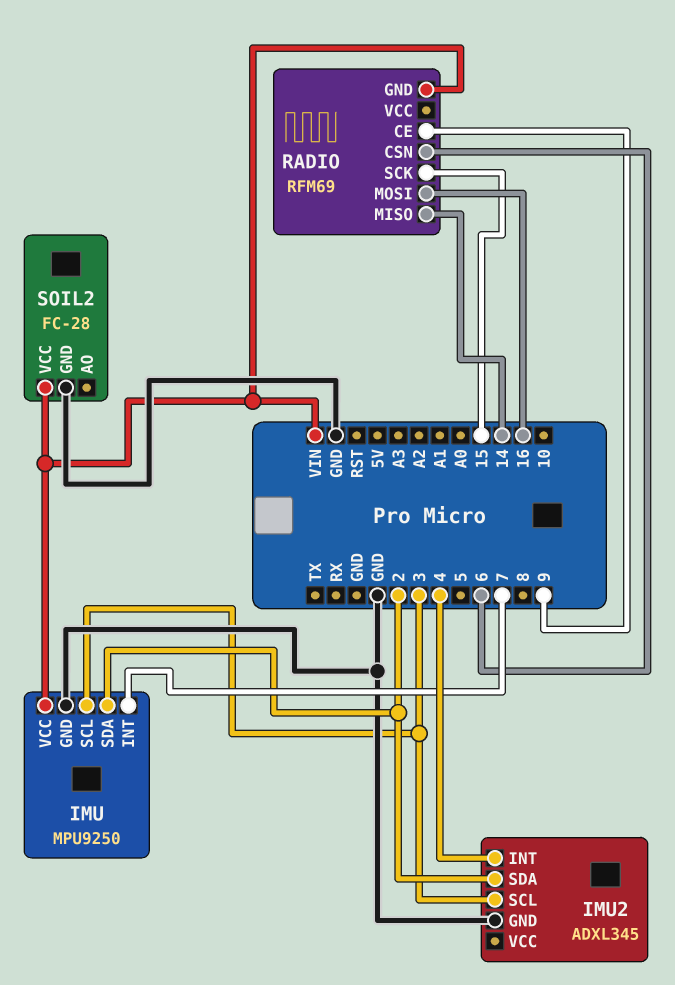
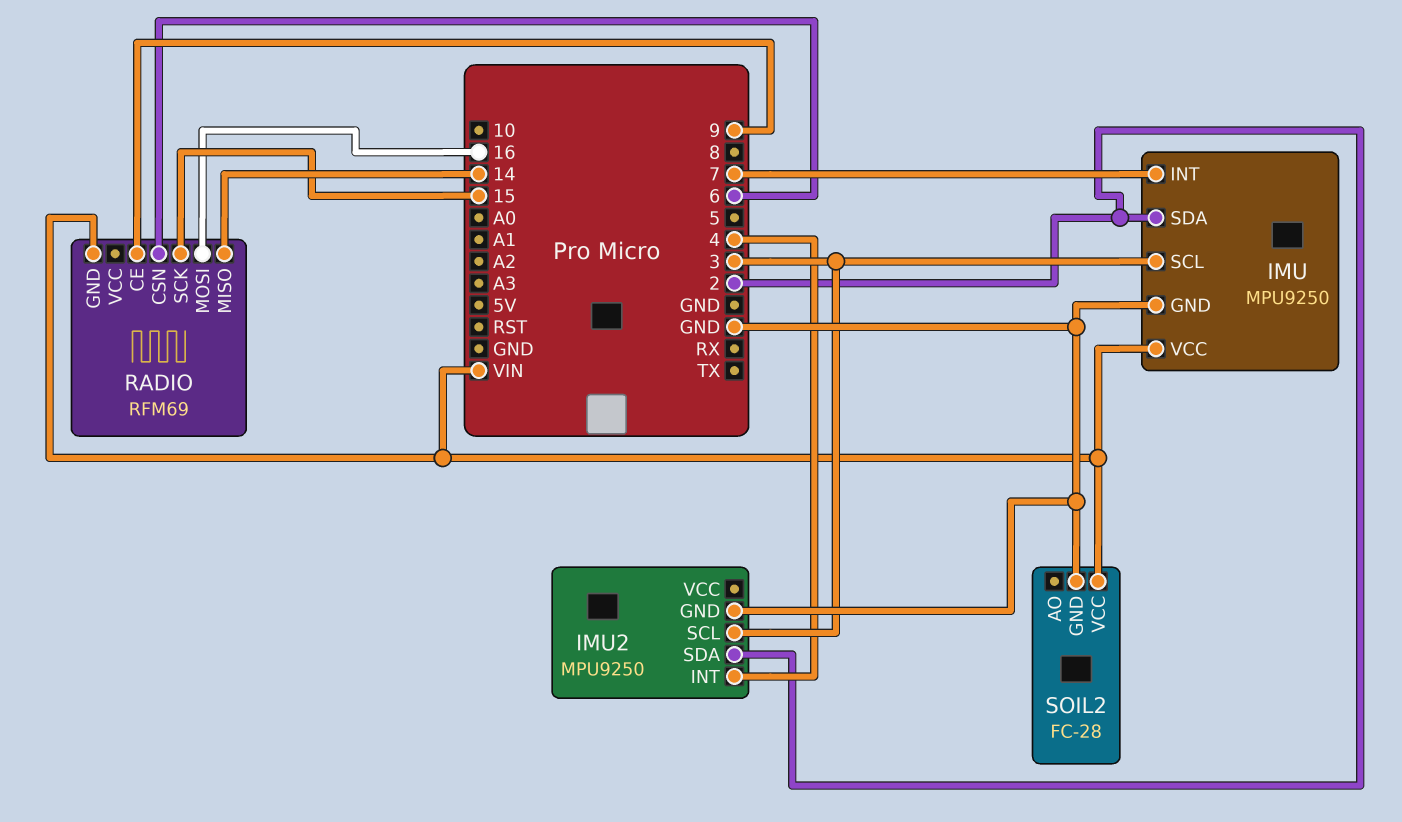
IMU2: ADXL345 -> MPU9250

